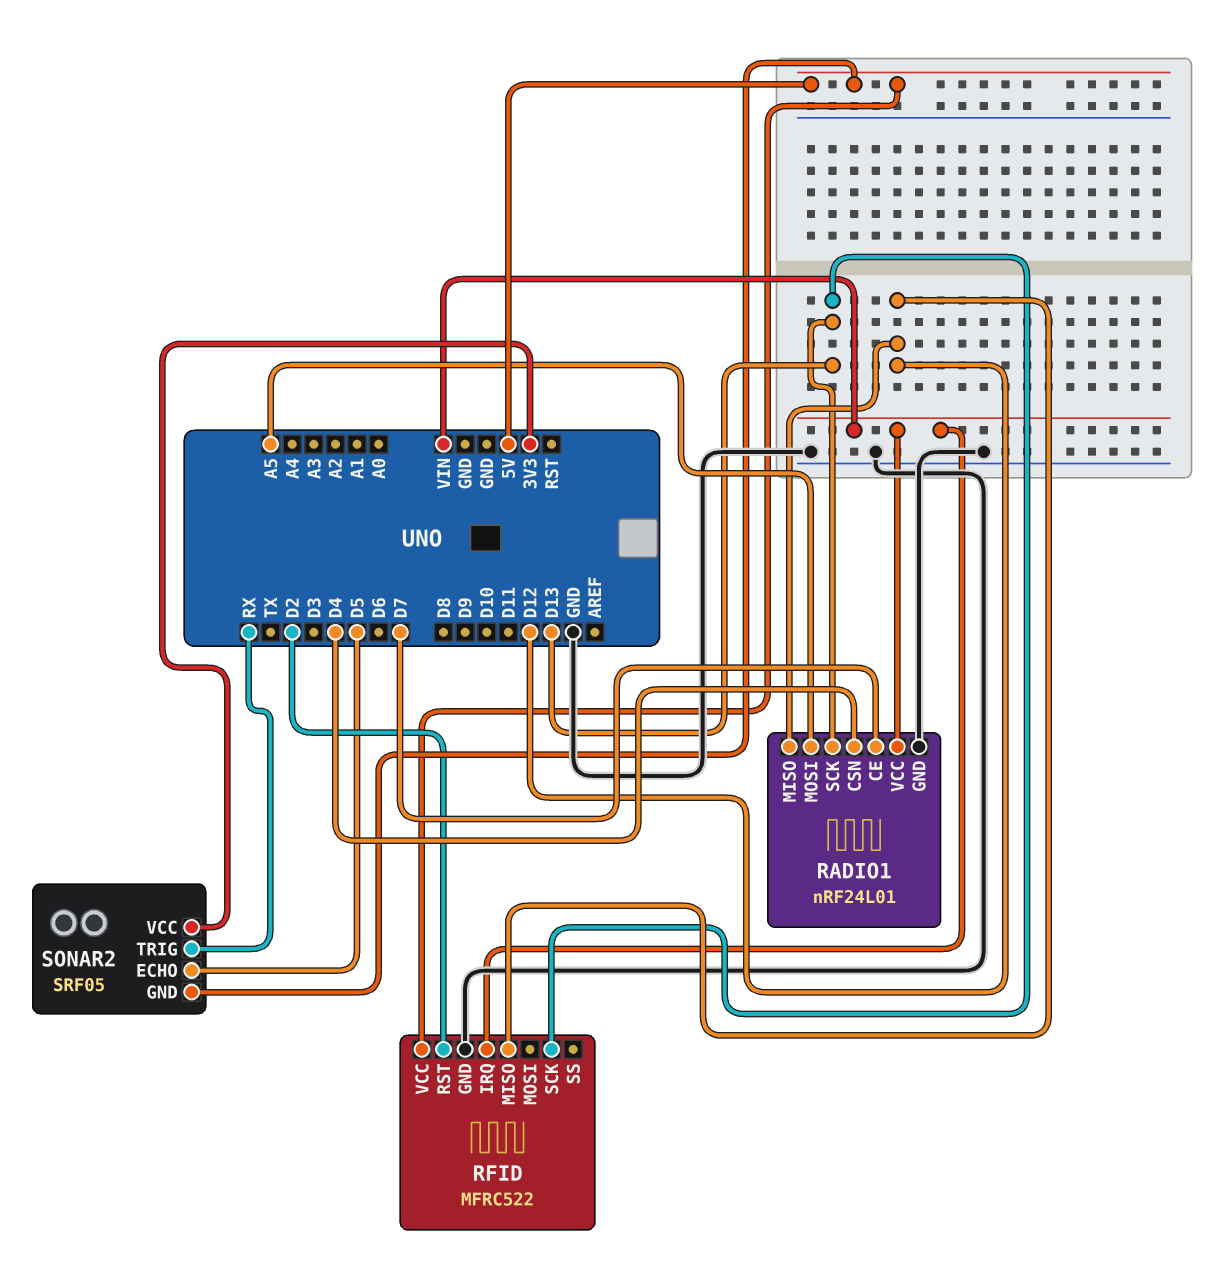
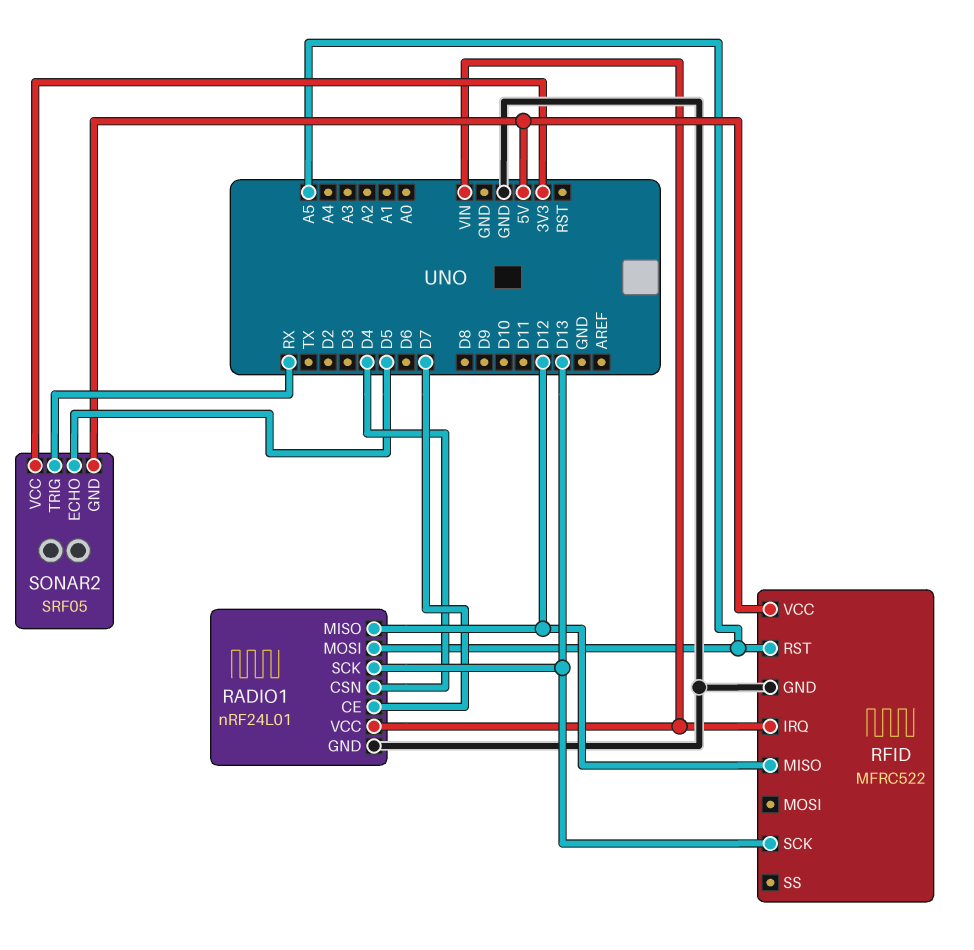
RFID pin RST: D2 -> A5

